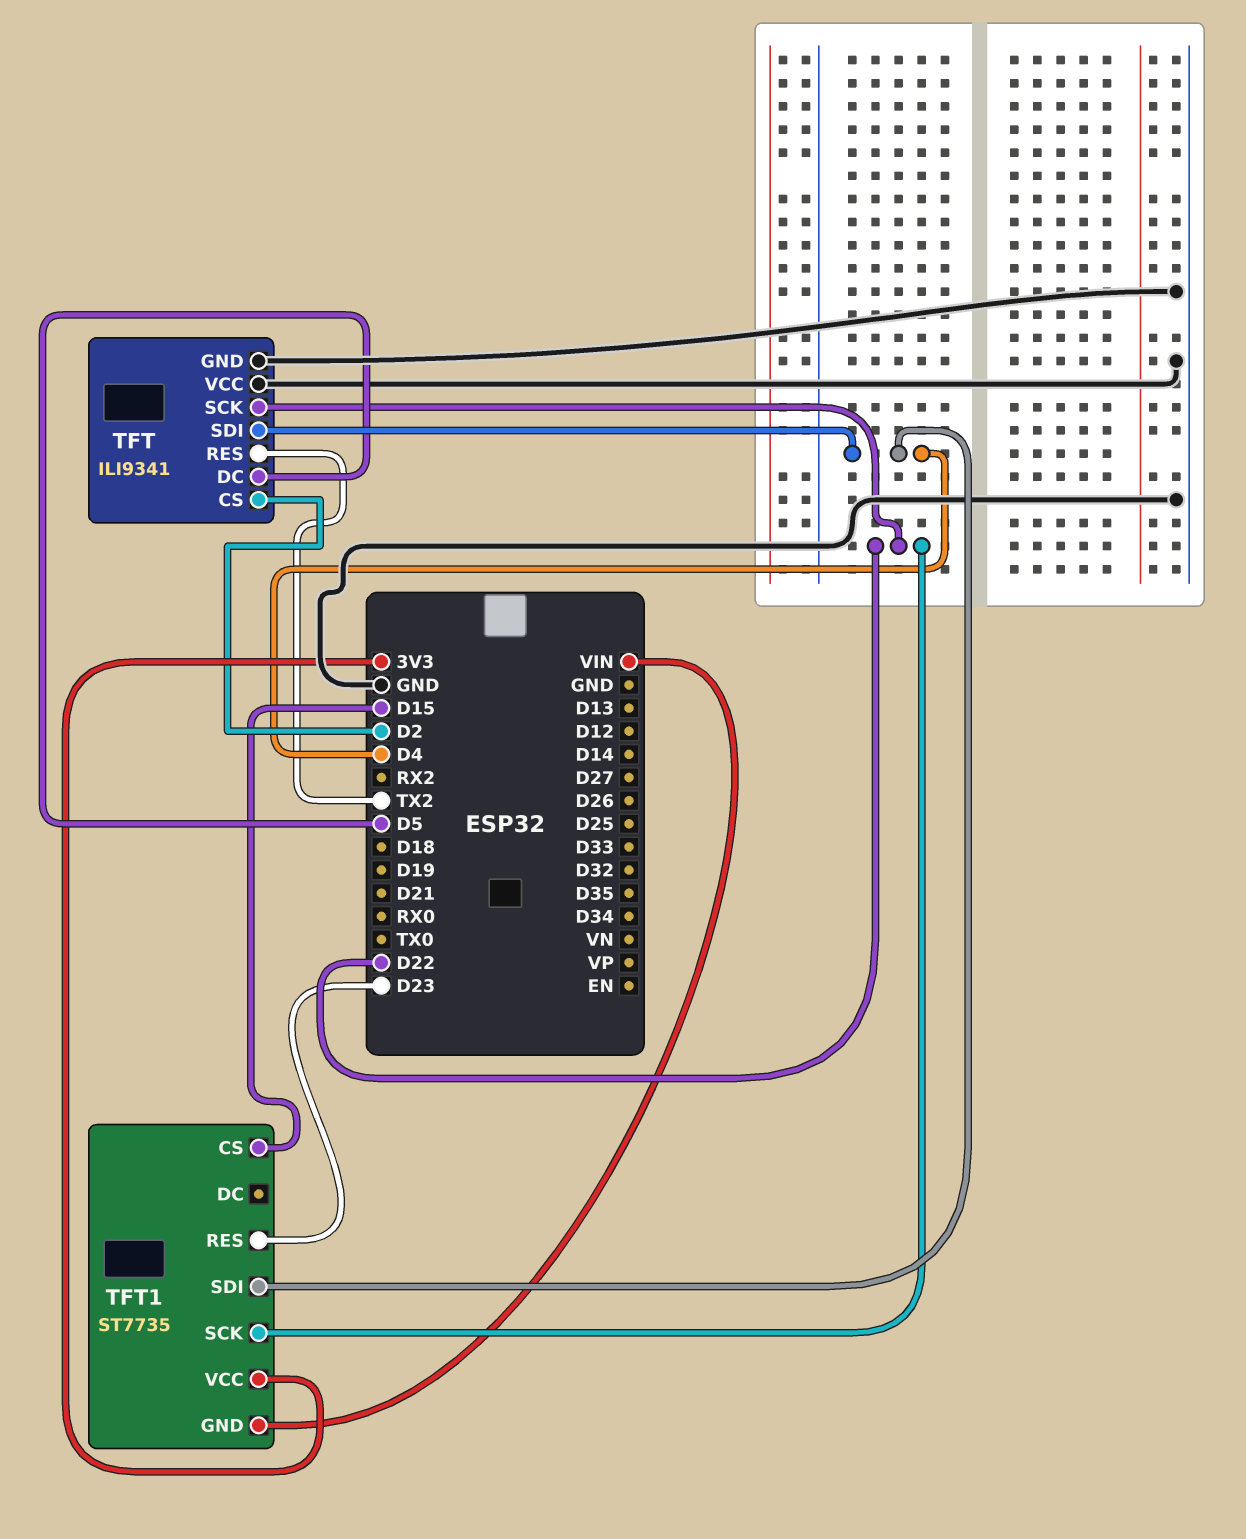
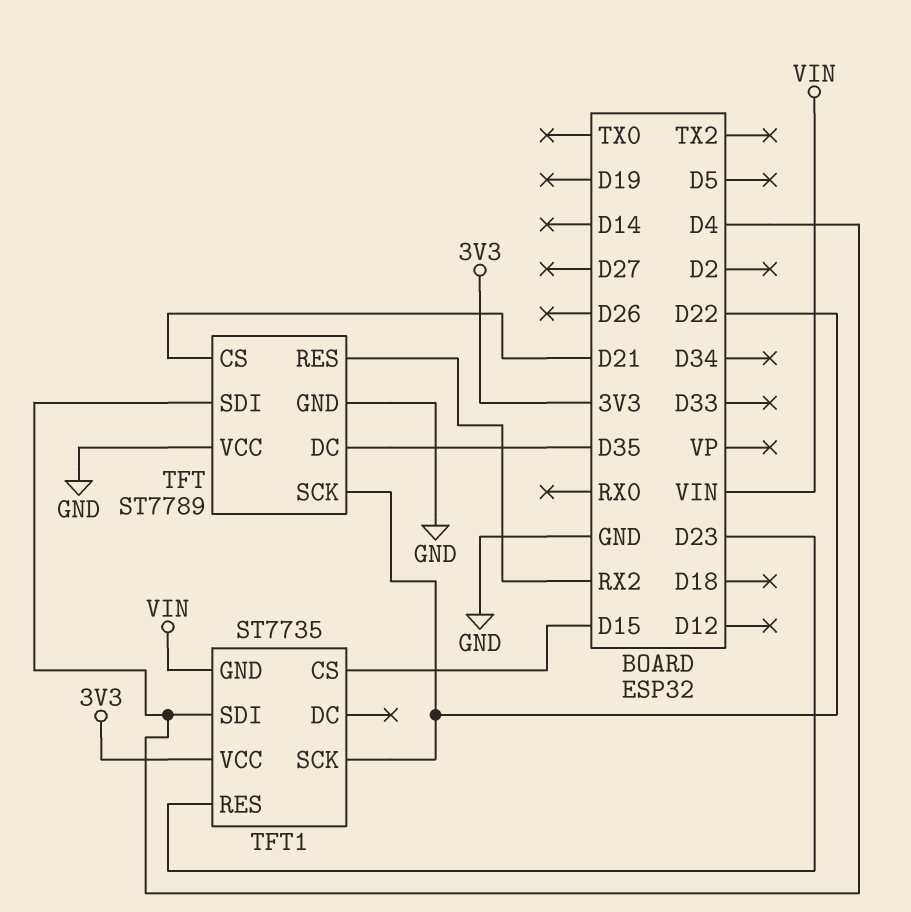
TFT: ILI9341 -> ST7789
TFT pin CS: D2 -> D21
TFT pin DC: D5 -> D35
TFT pin RES: TX2 -> RX2

